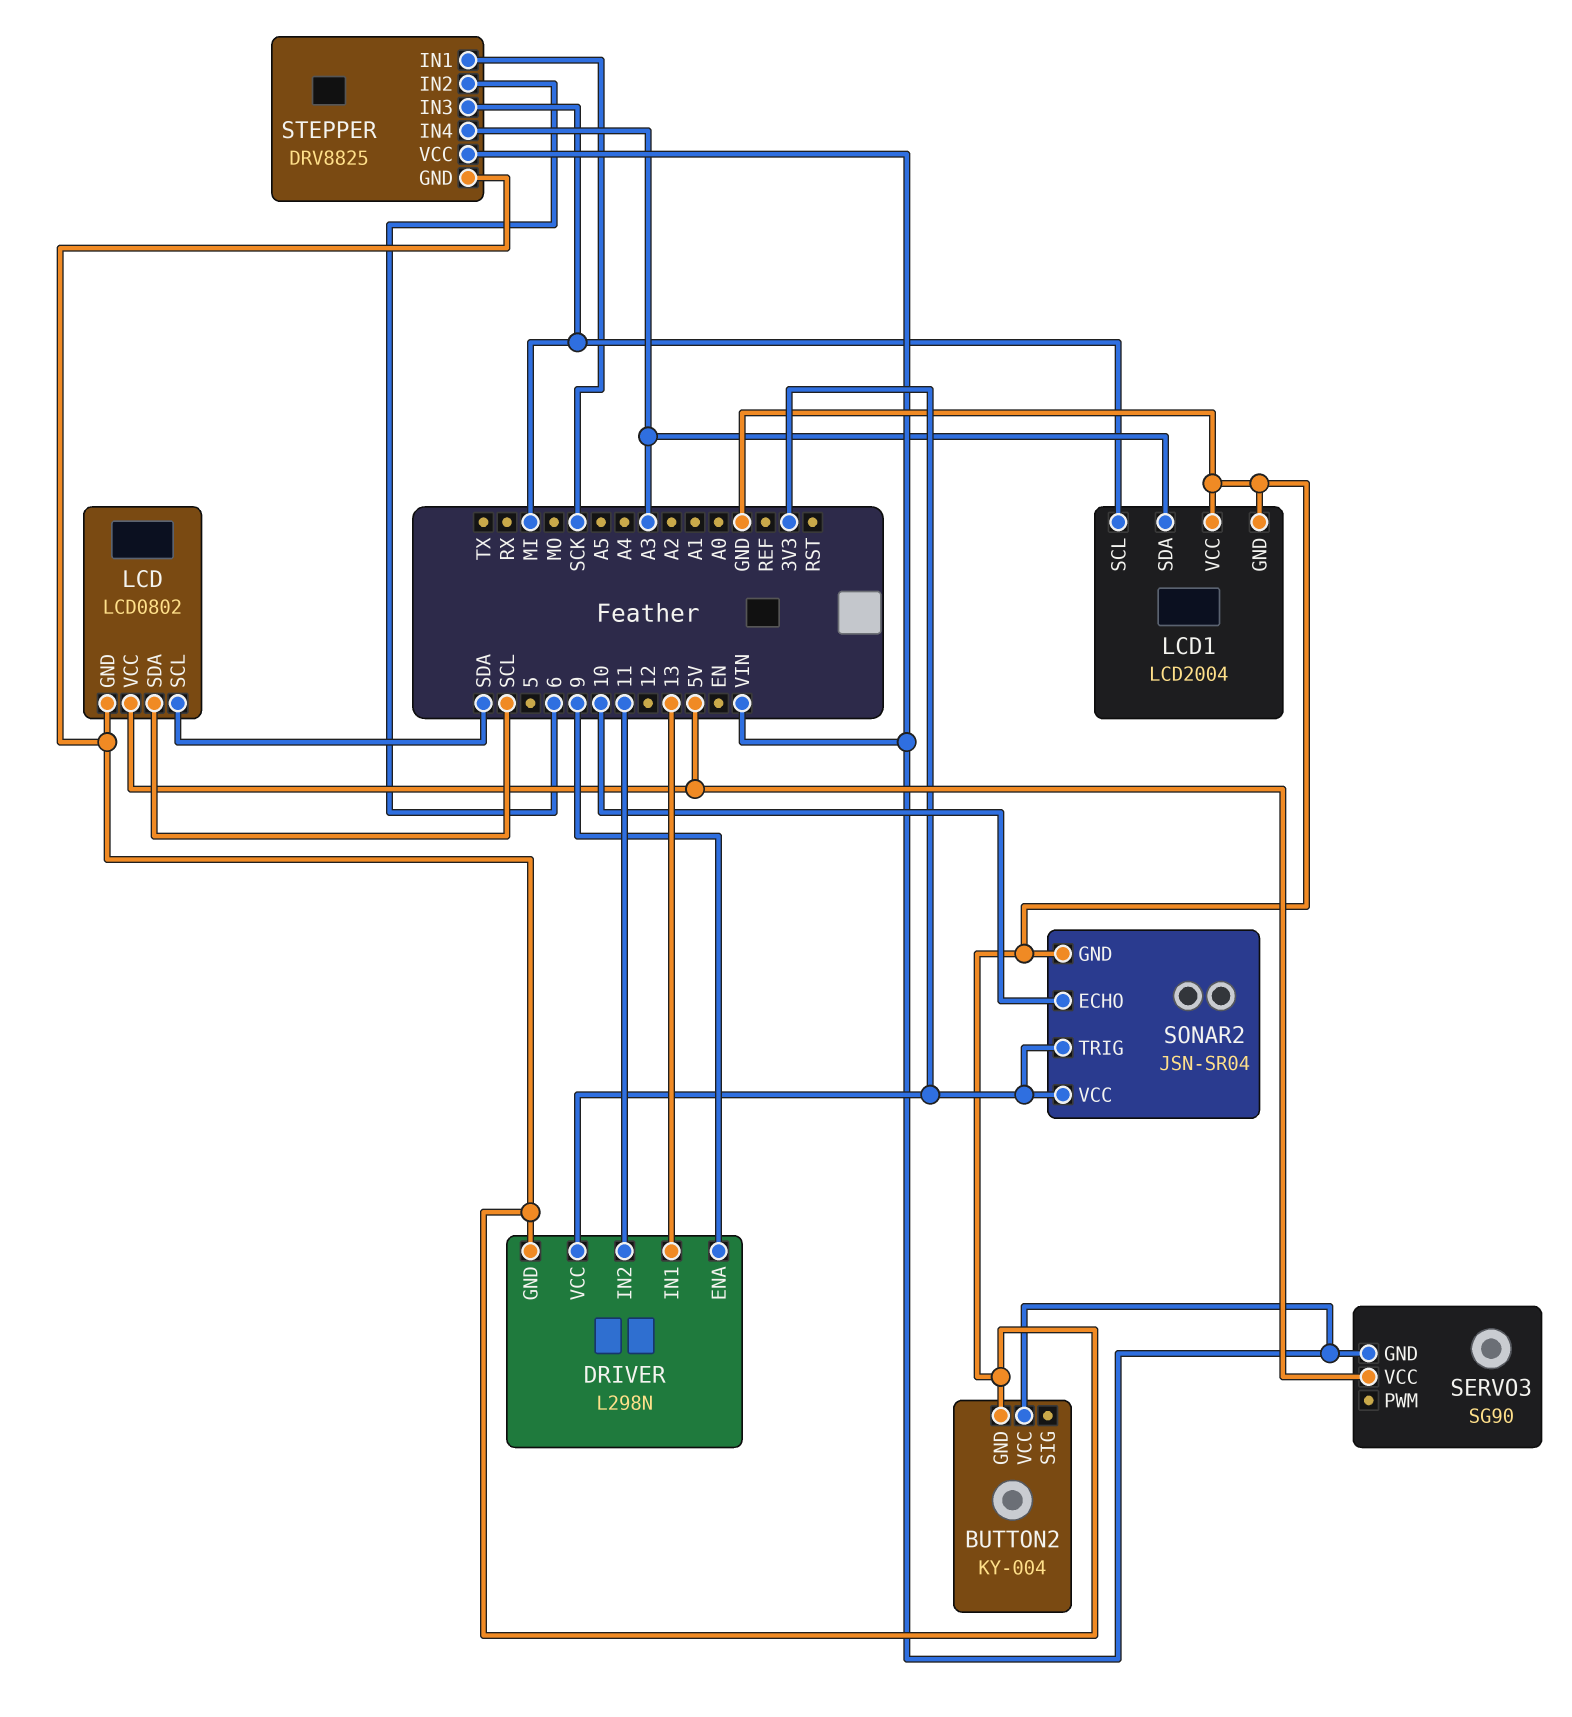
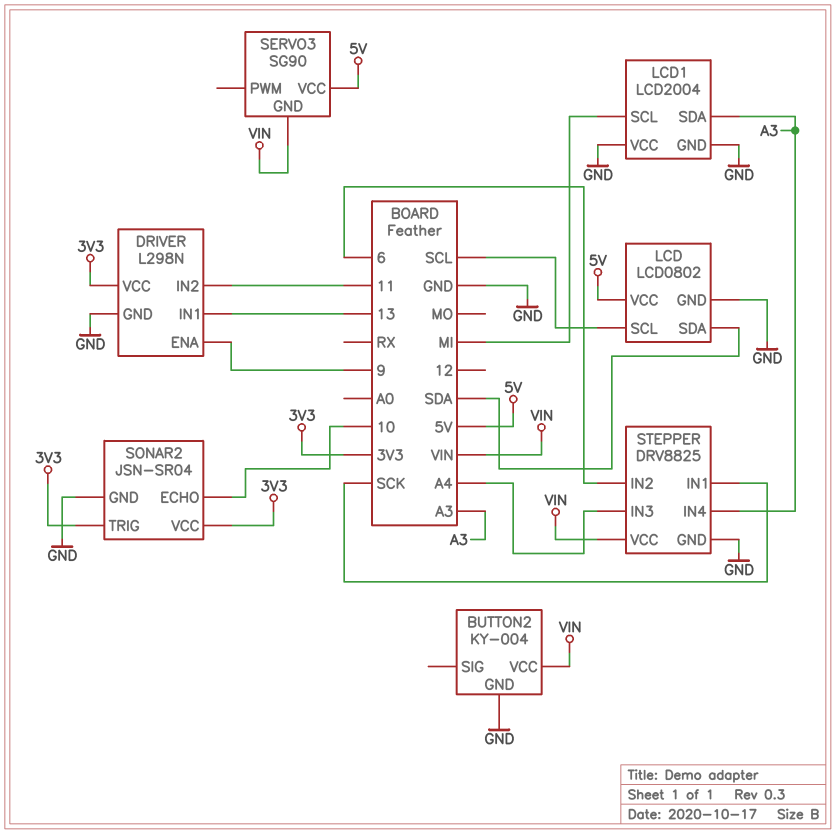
LCD pin SCL: SDA -> SCL
LCD pin SDA: SCL -> SDA
STEPPER pin IN3: MI -> A4

